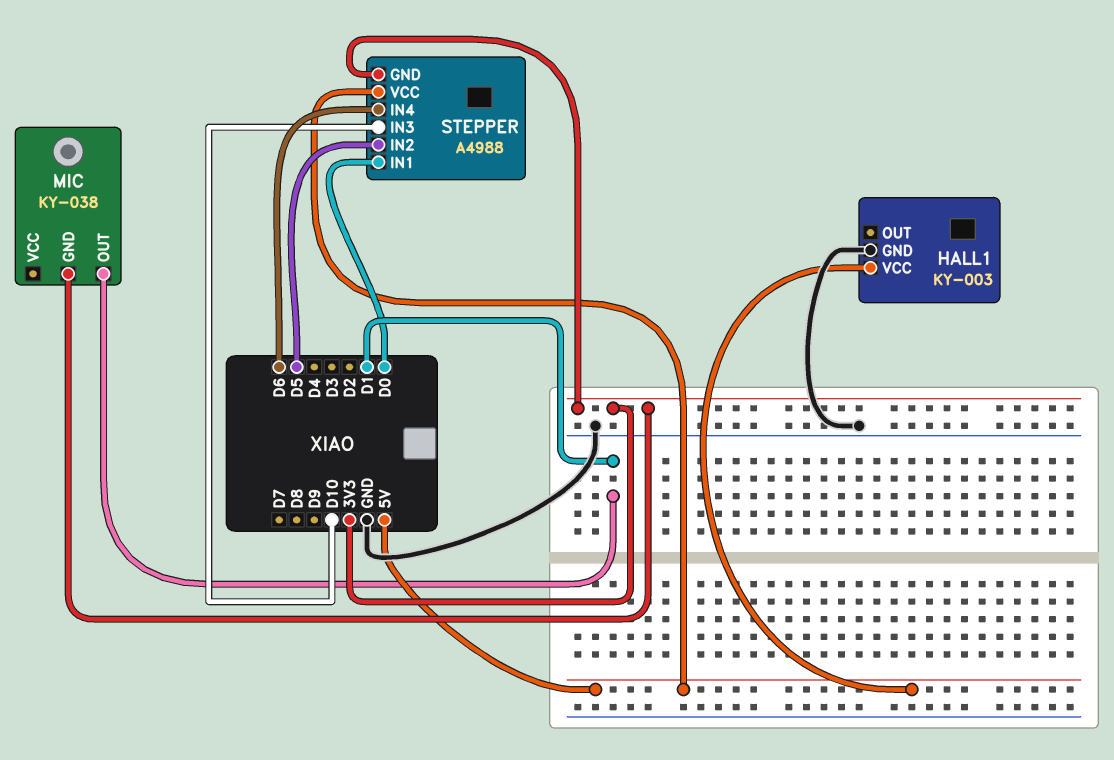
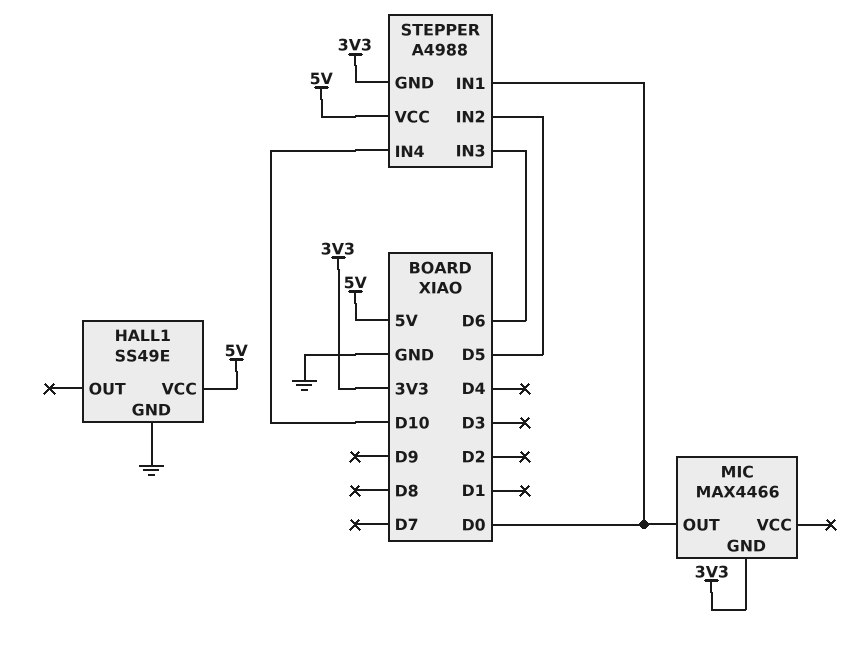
HALL1: KY-003 -> SS49E
MIC: KY-038 -> MAX4466
MIC pin OUT: D1 -> D0
STEPPER pin IN3: D10 -> D6
STEPPER pin IN4: D6 -> D10

